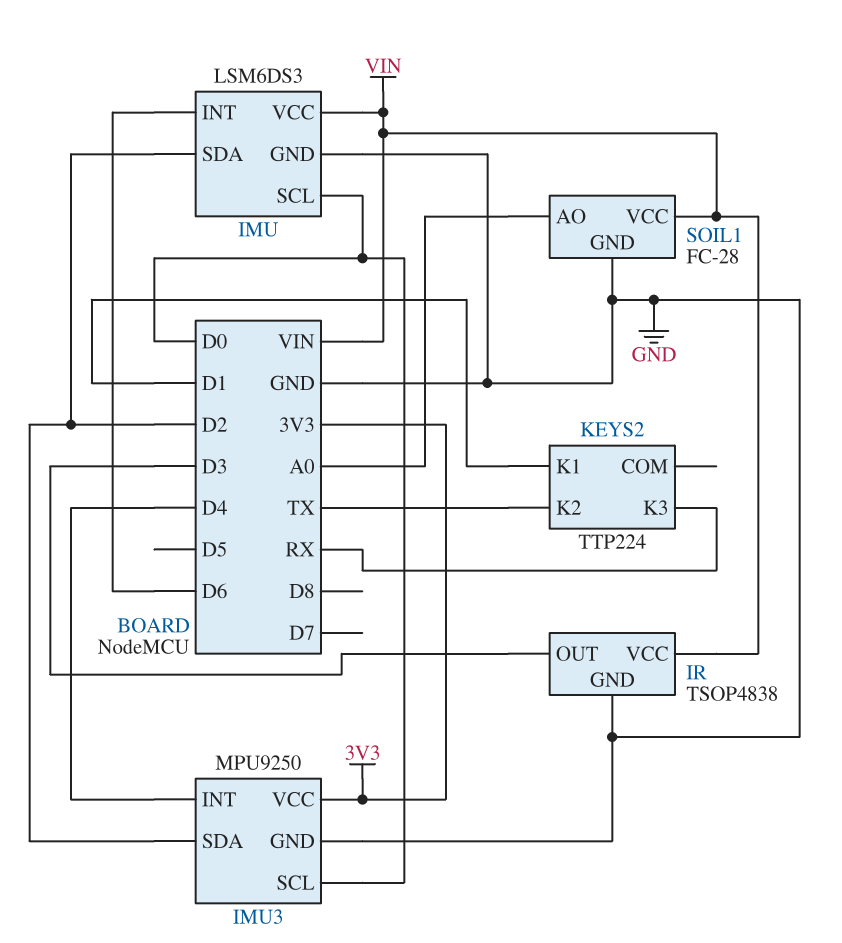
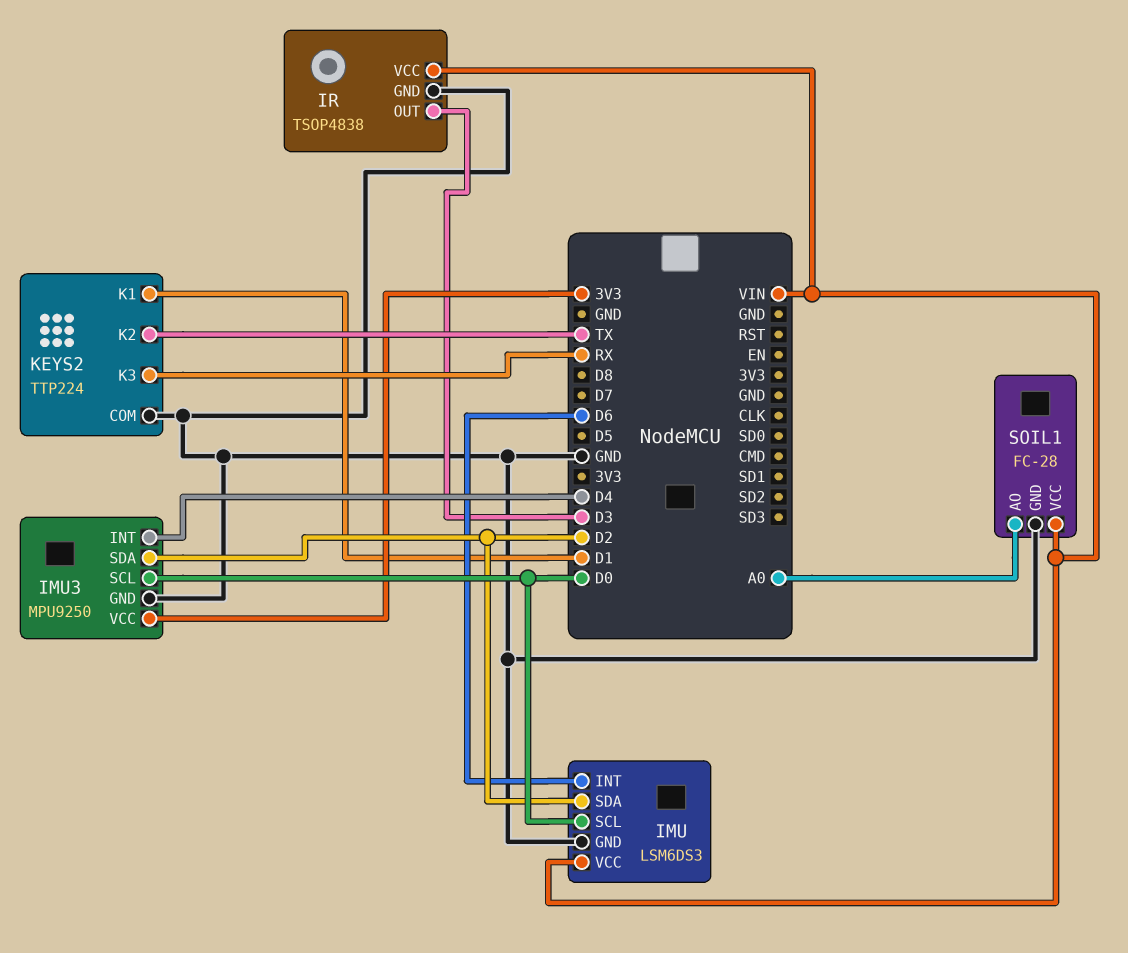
KEYS2 pin COM: none -> GND

